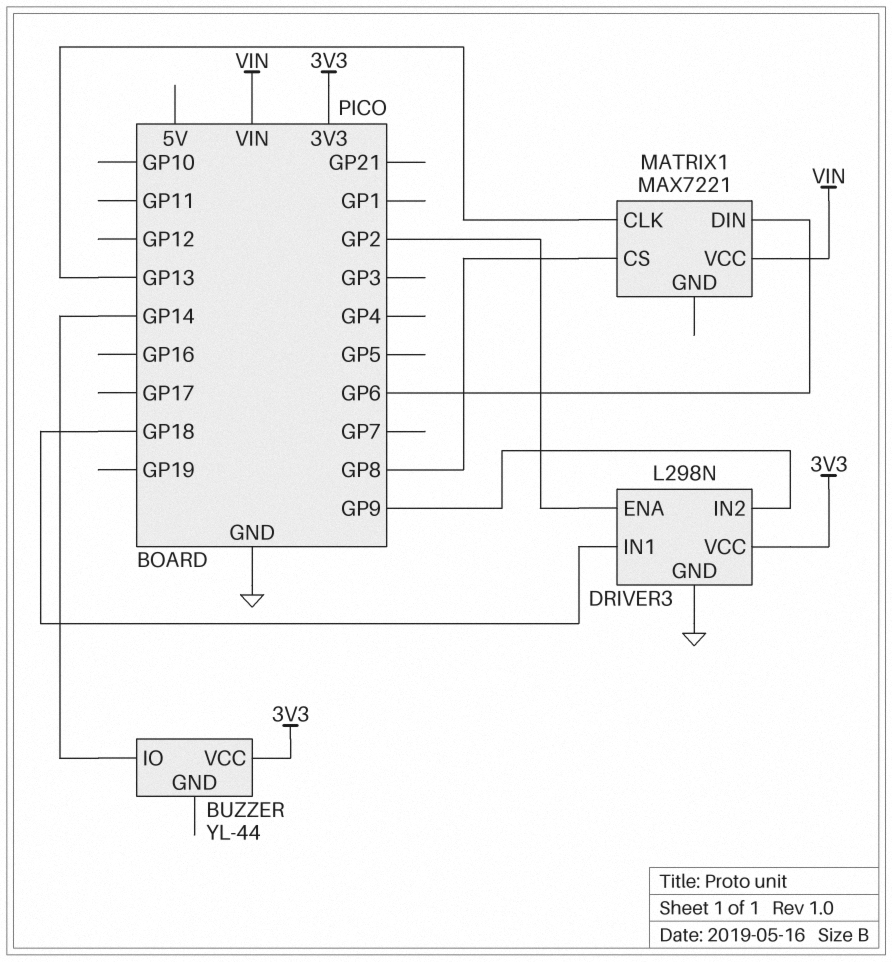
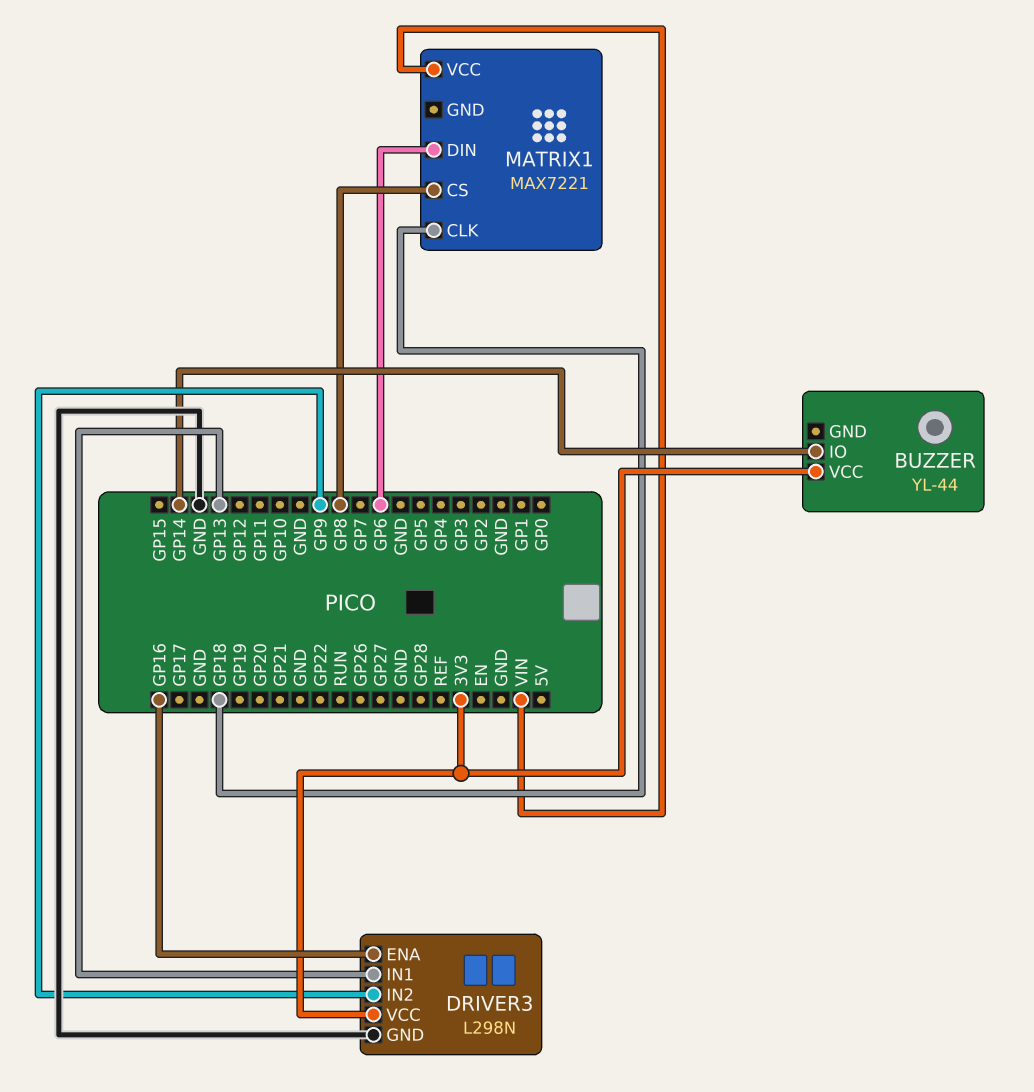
DRIVER3 pin ENA: GP2 -> GP16
DRIVER3 pin IN1: GP18 -> GP13
MATRIX1 pin CLK: GP13 -> GP18

